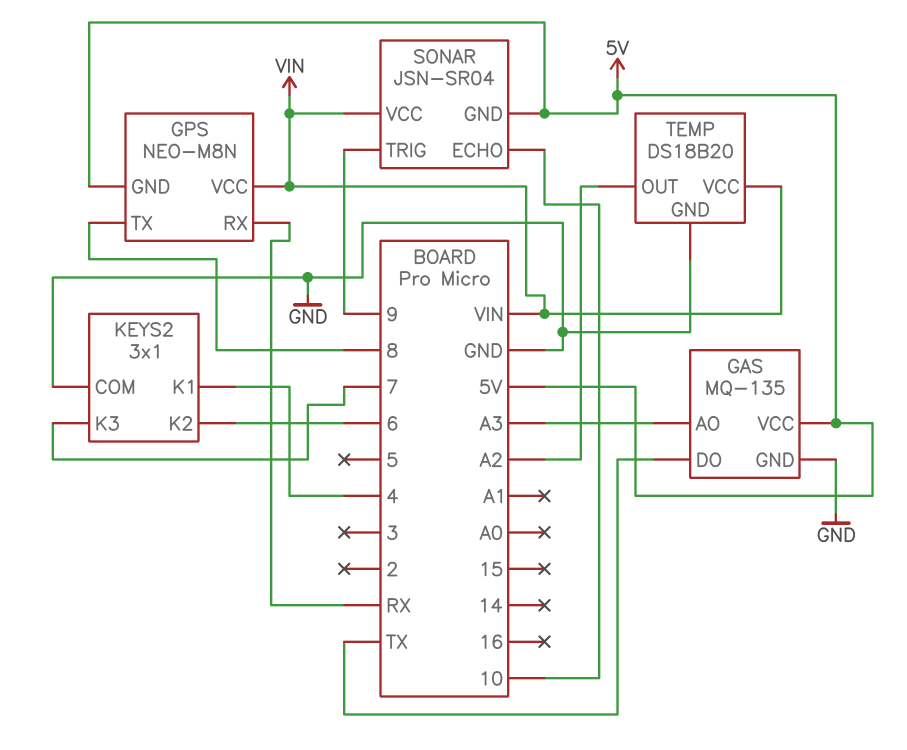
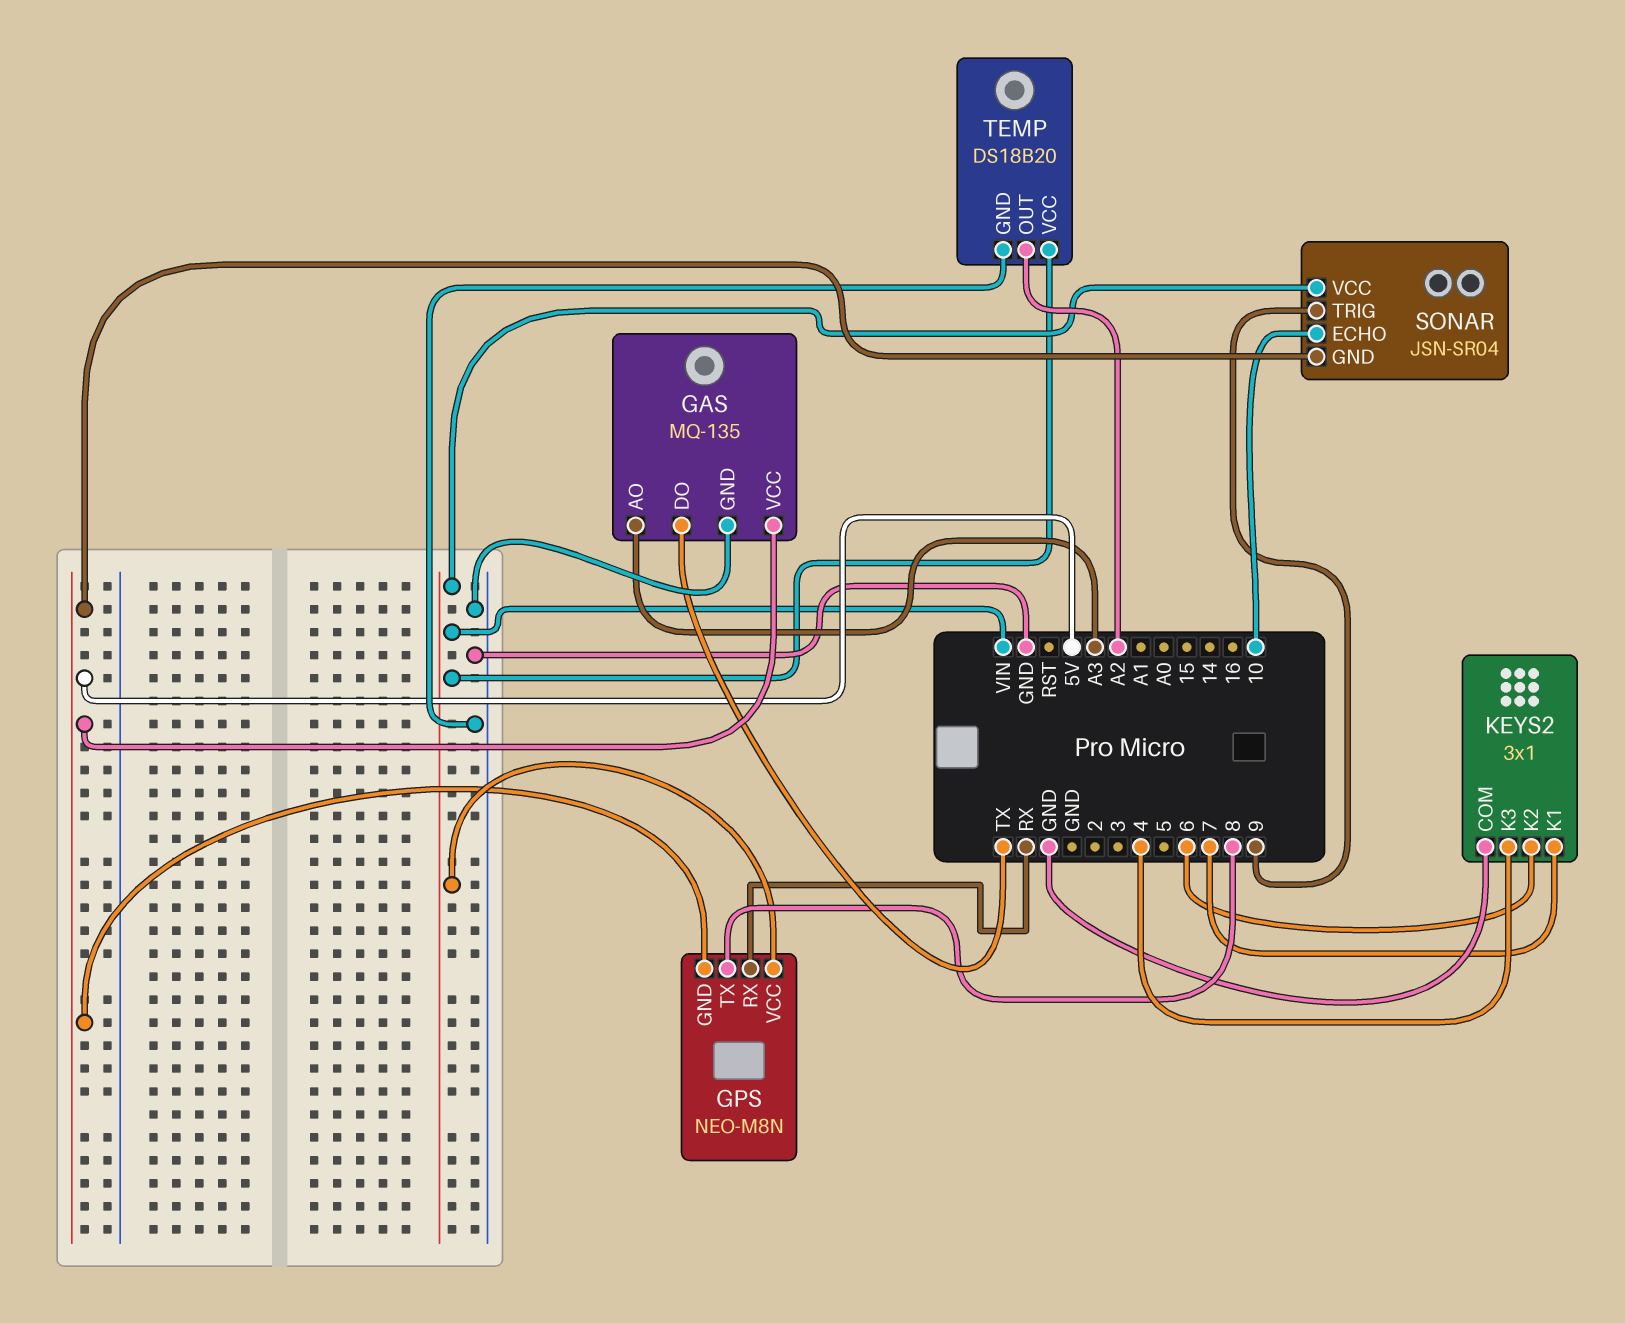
KEYS2 pin K1: 4 -> 7
KEYS2 pin K3: 7 -> 4

